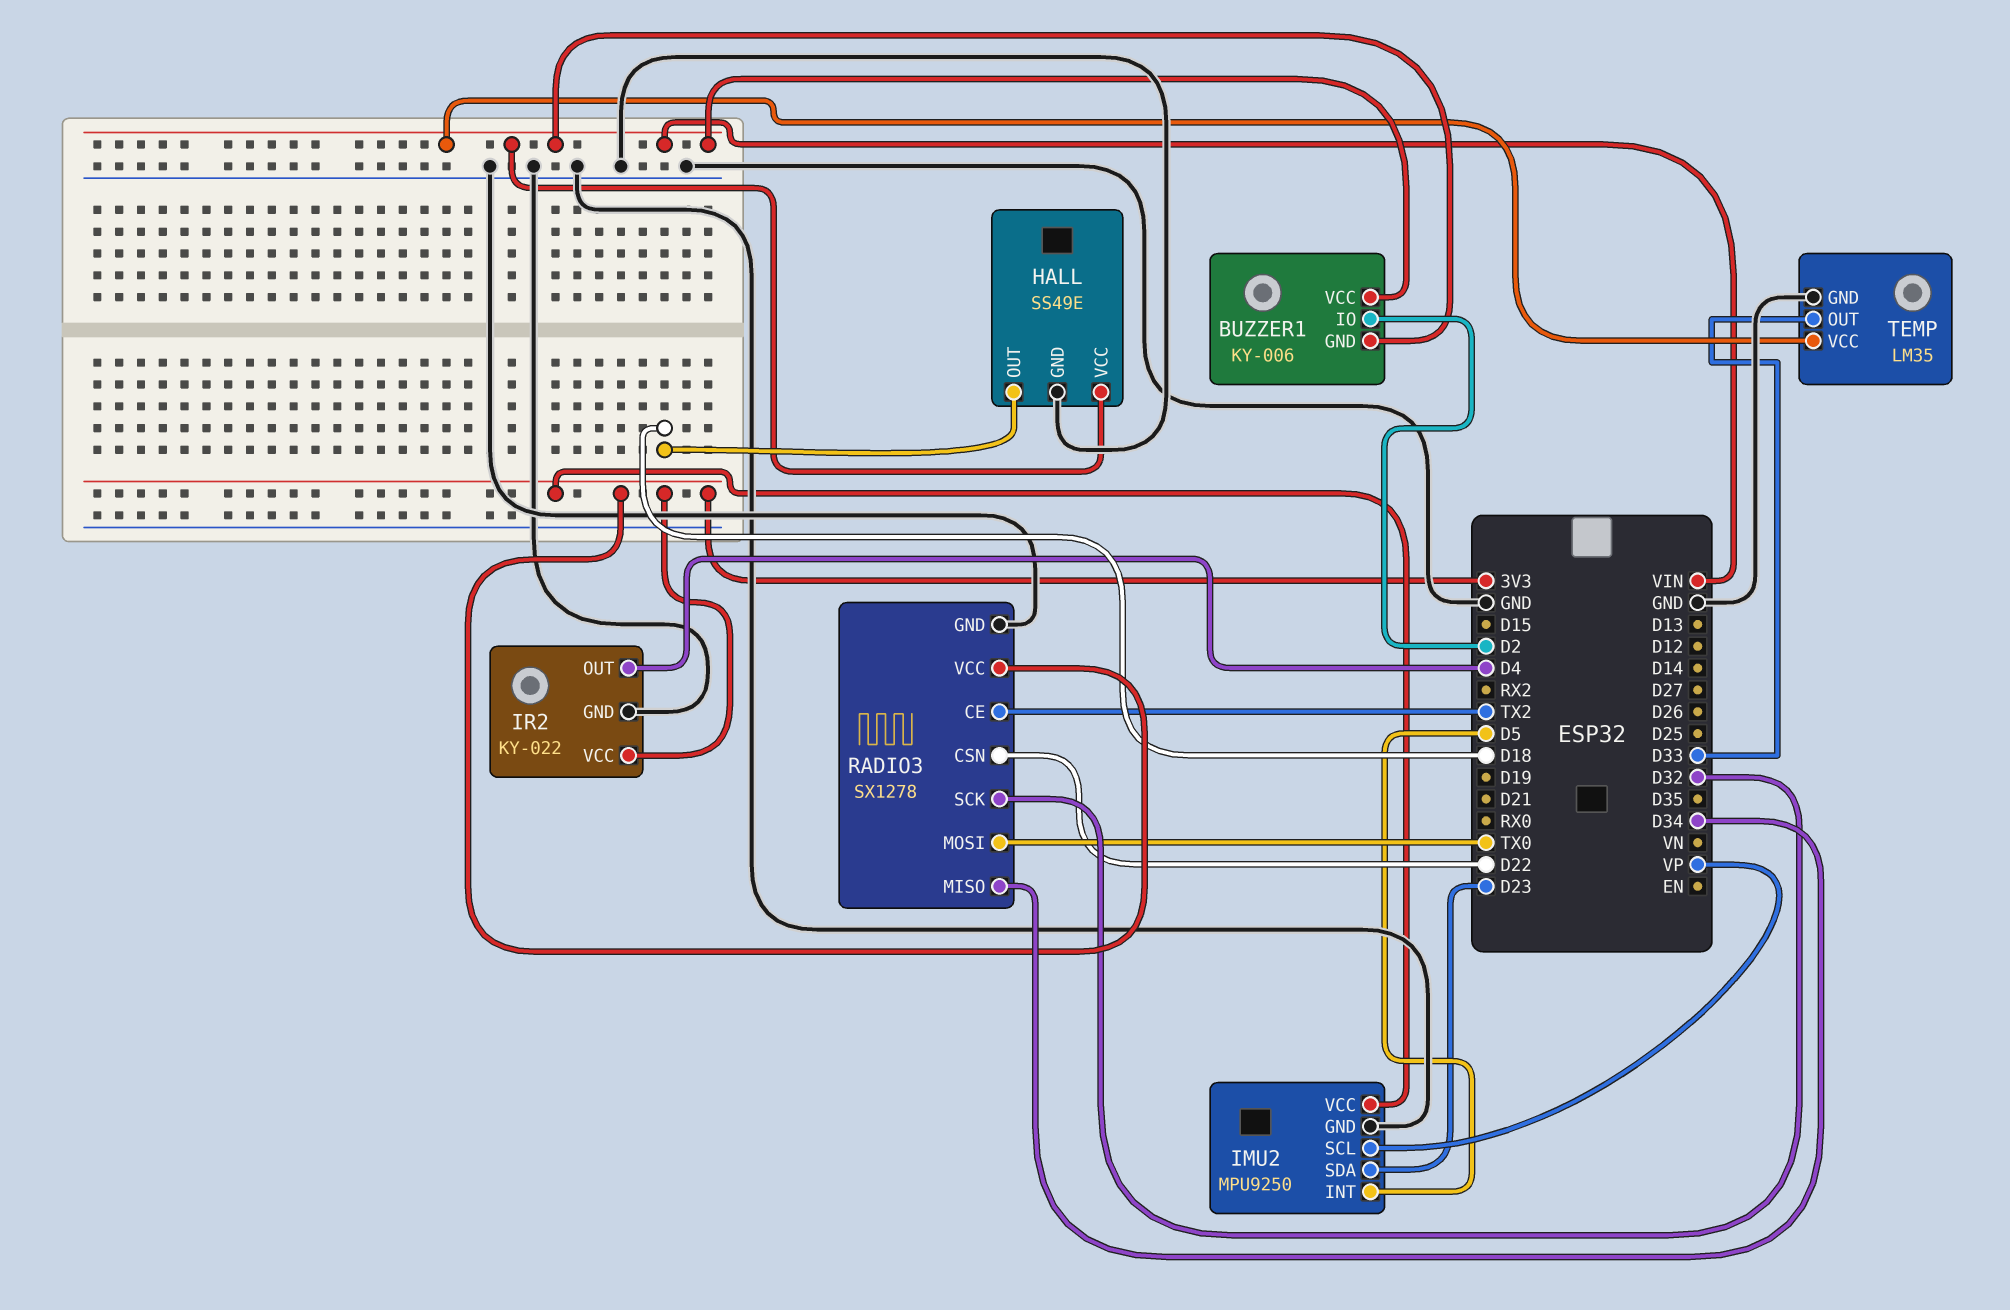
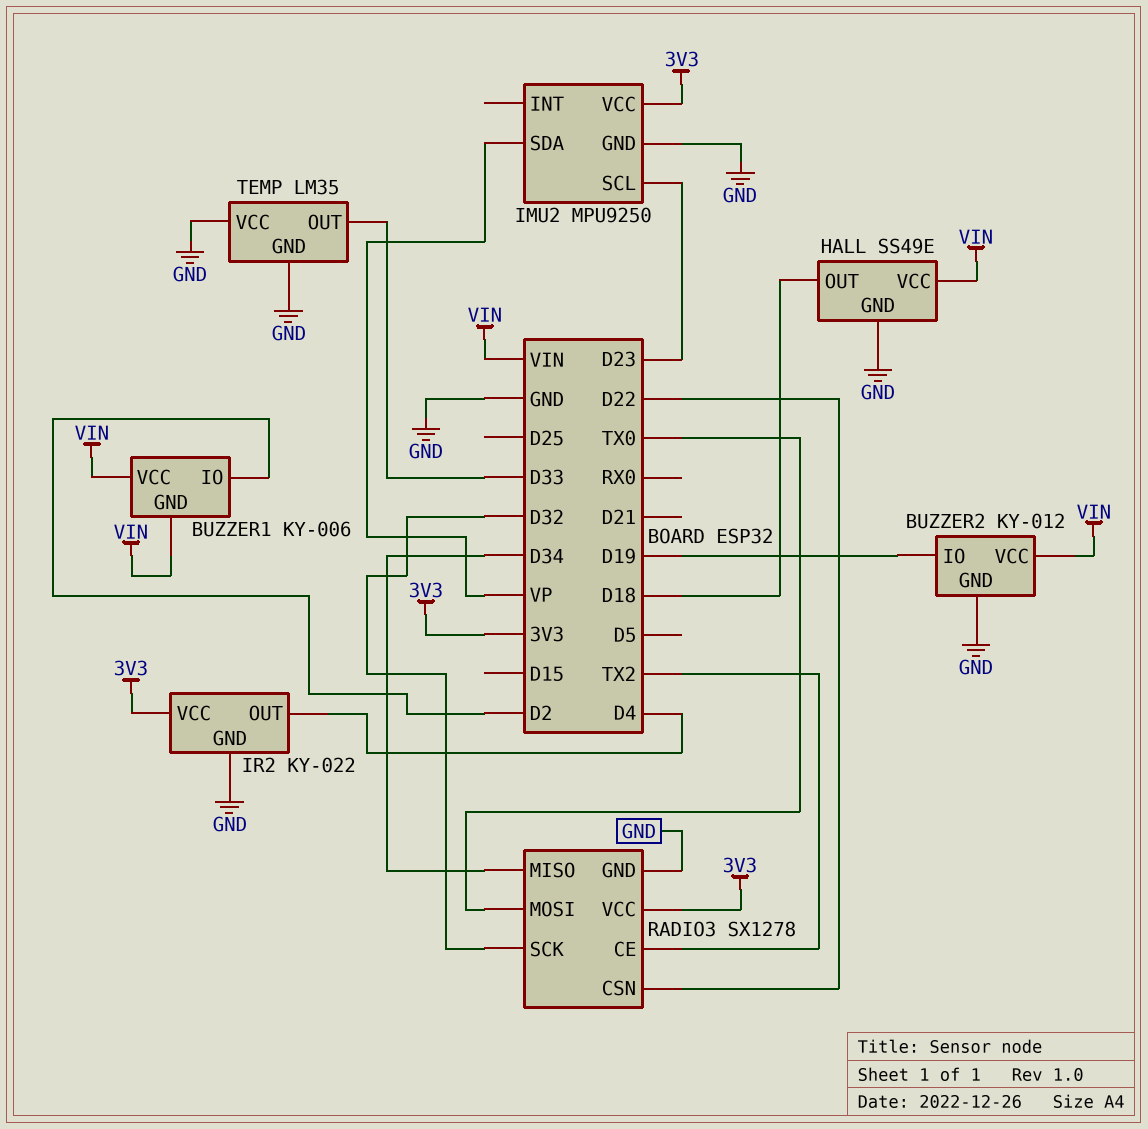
BUZZER2: none -> KY-012
BUZZER2 pin GND: none -> GND
BUZZER2 pin IO: none -> D19
BUZZER2 pin VCC: none -> VIN
IMU2 pin INT: D5 -> none
IMU2 pin SCL: VP -> D23
IMU2 pin SDA: D23 -> VP
TEMP pin VCC: VIN -> GND

